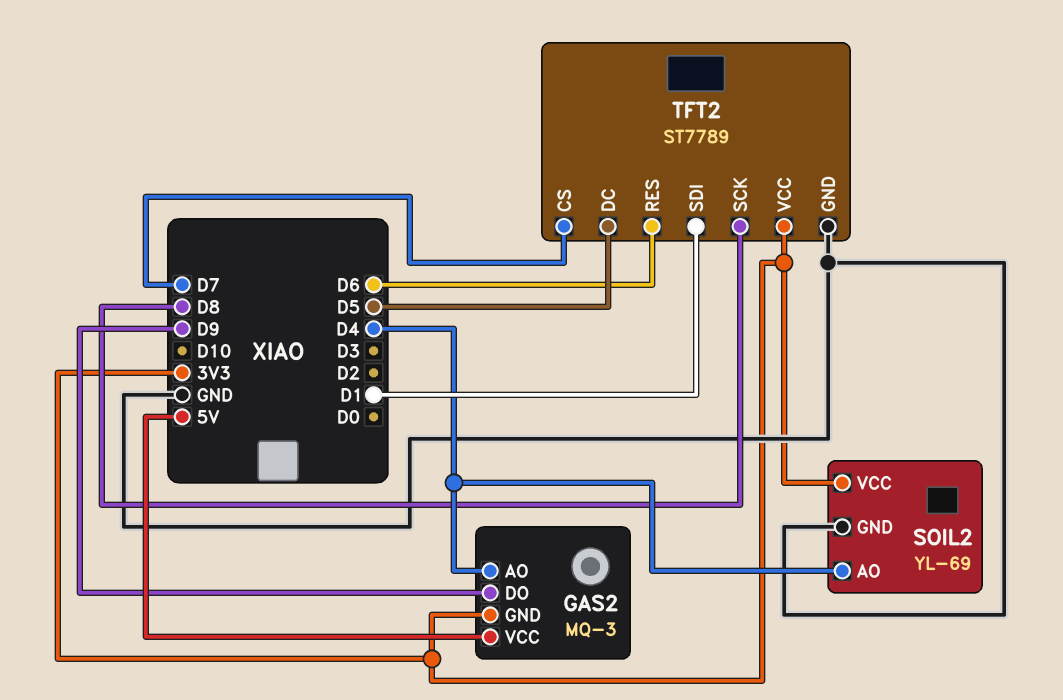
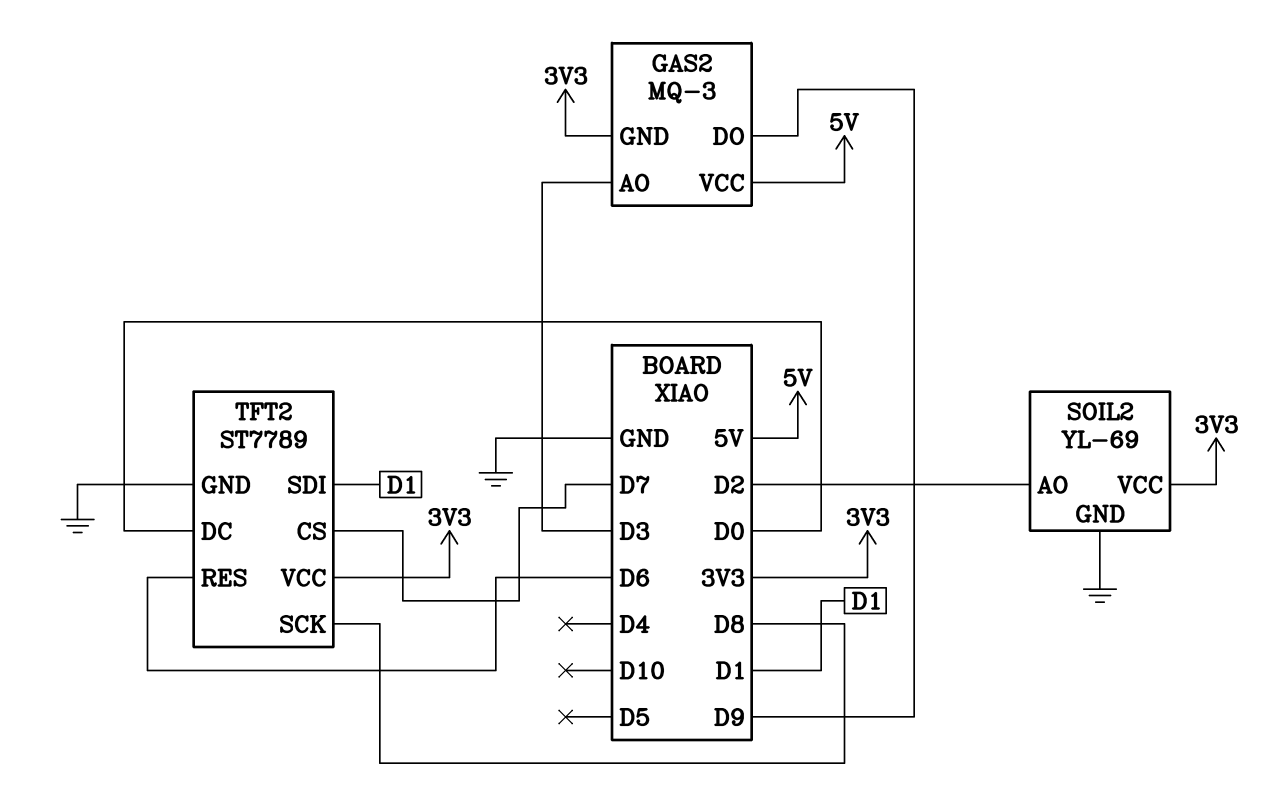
GAS2 pin AO: D4 -> D3
SOIL2 pin AO: D4 -> D2
TFT2 pin DC: D5 -> D0

